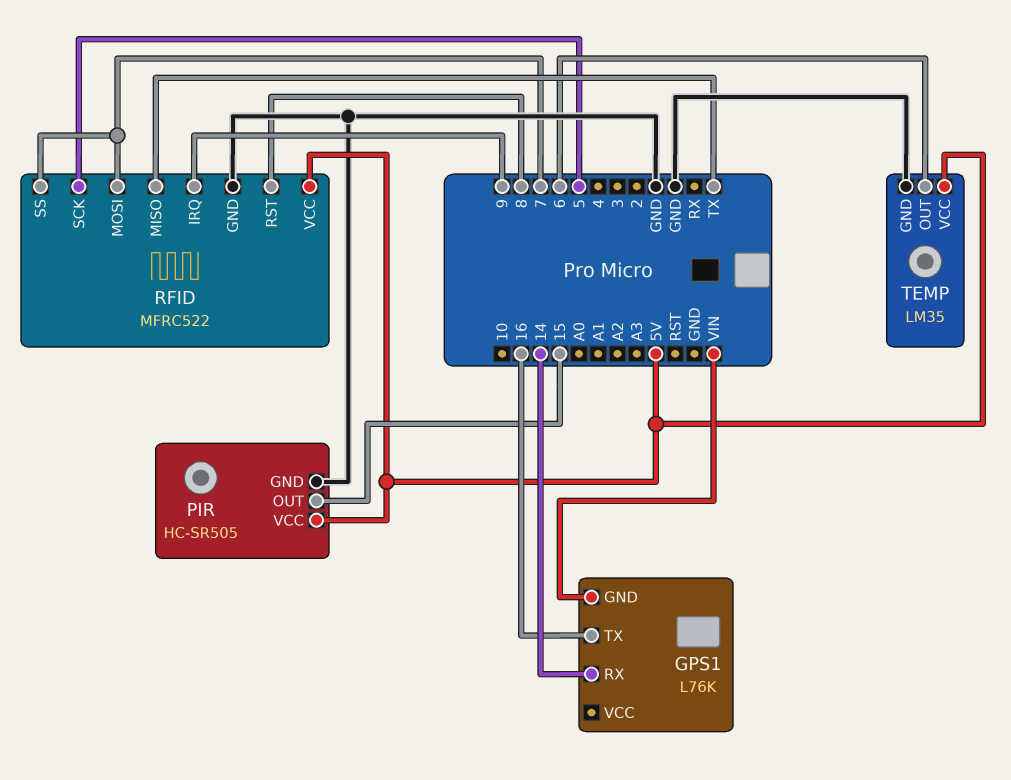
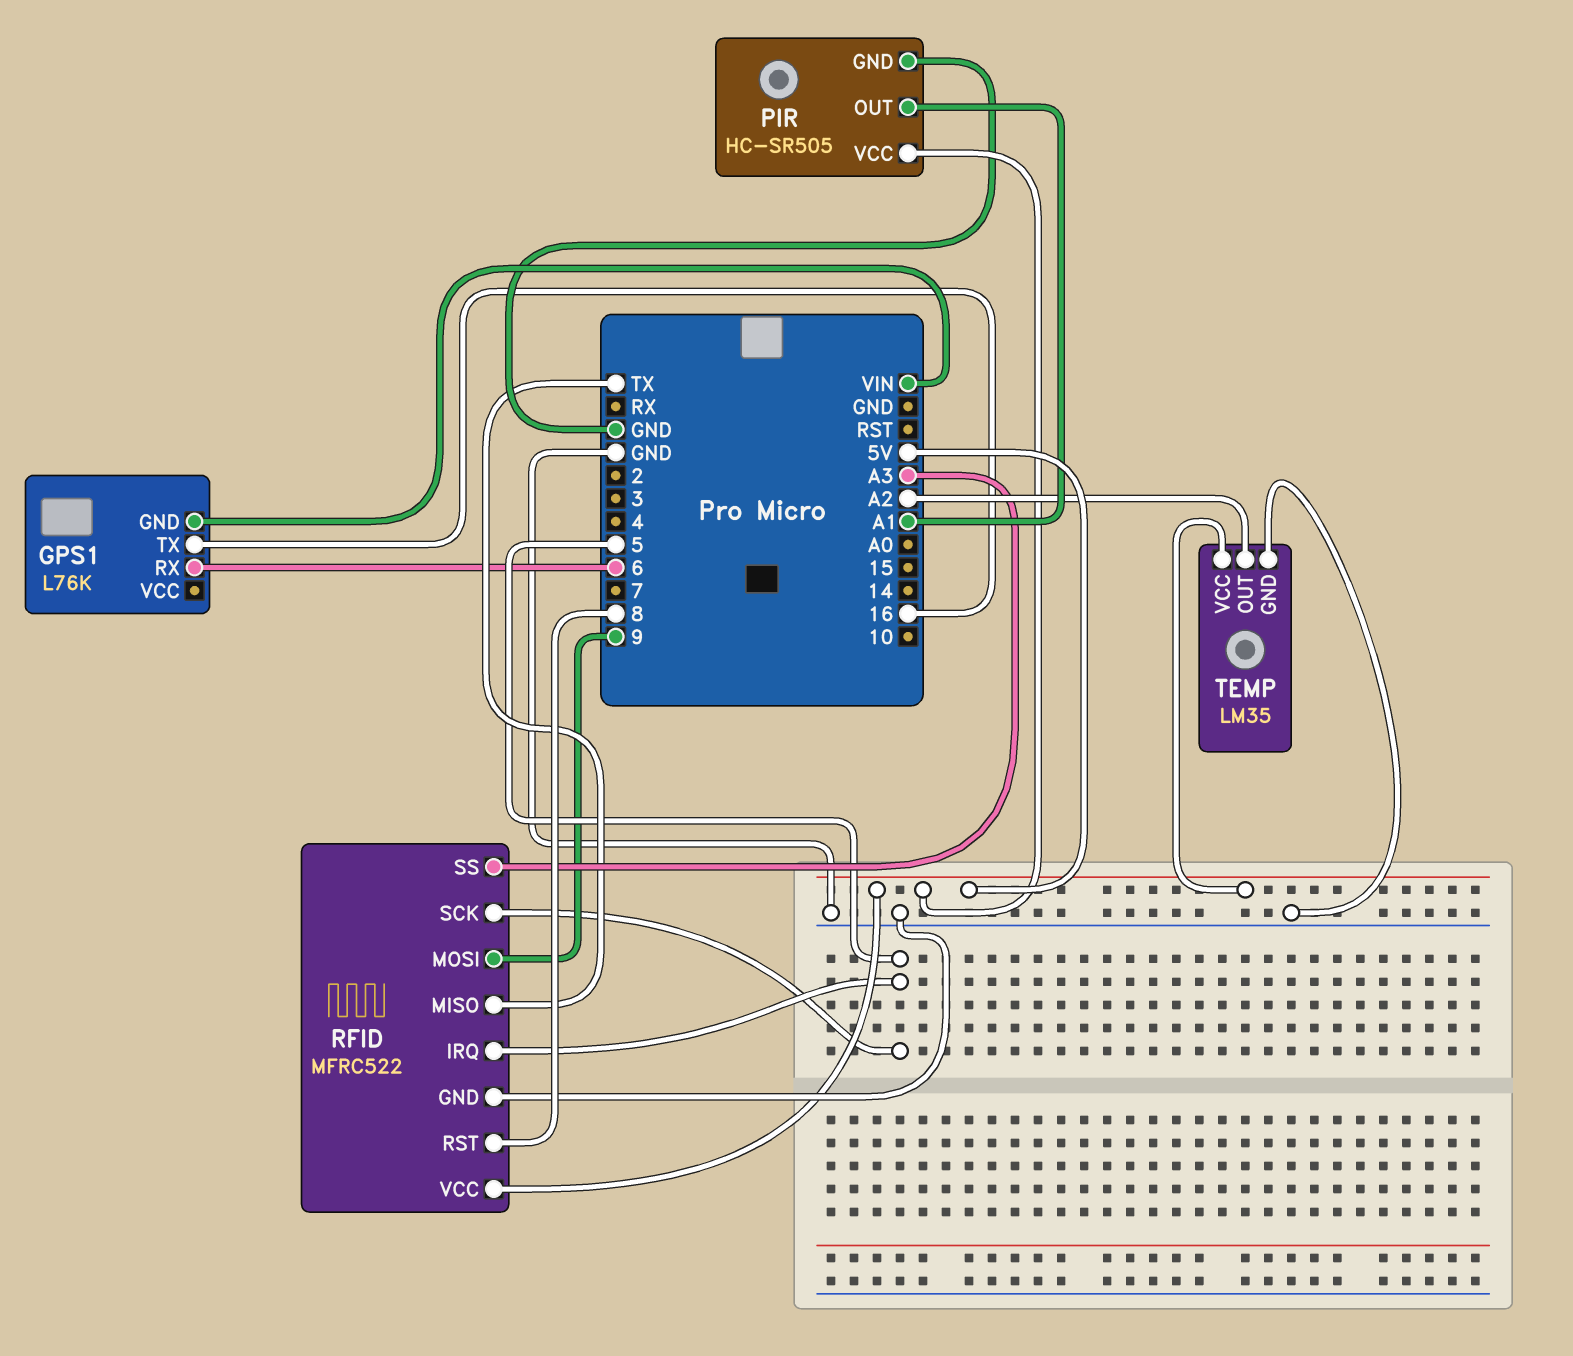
GPS1 pin RX: 14 -> 6
PIR pin OUT: 15 -> A1
RFID pin IRQ: 9 -> 5
RFID pin MOSI: 7 -> 9
RFID pin SS: 7 -> A3
TEMP pin OUT: 6 -> A2

